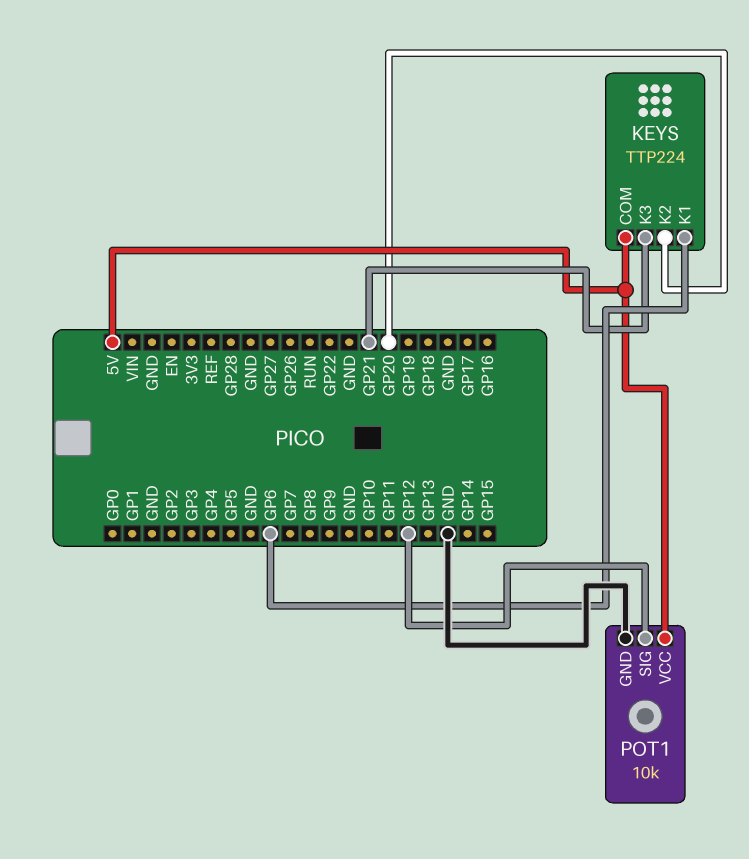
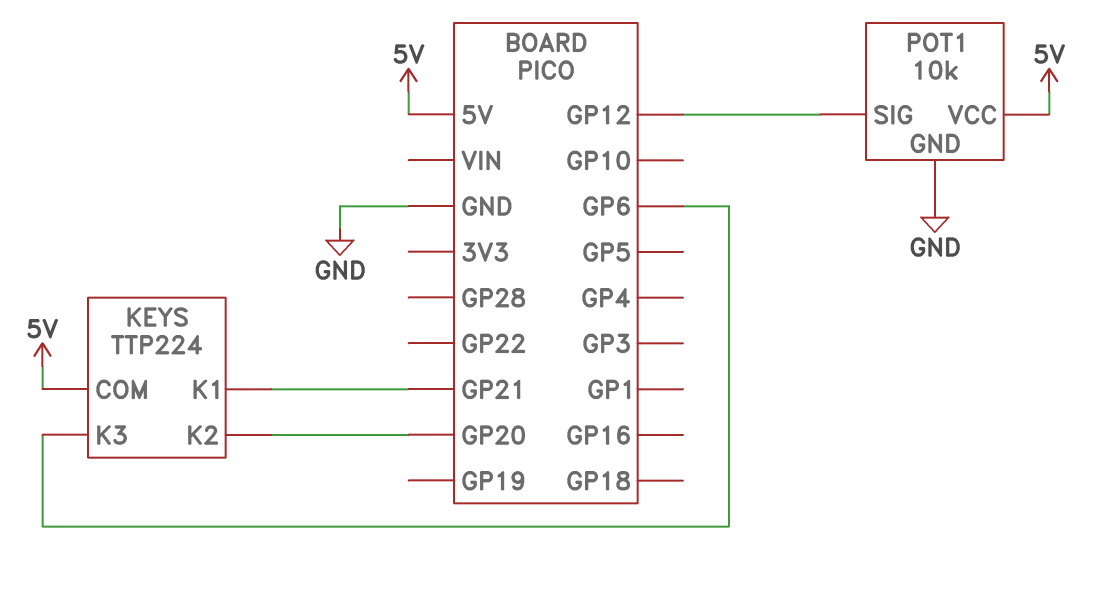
KEYS pin K1: GP6 -> GP21
KEYS pin K3: GP21 -> GP6

